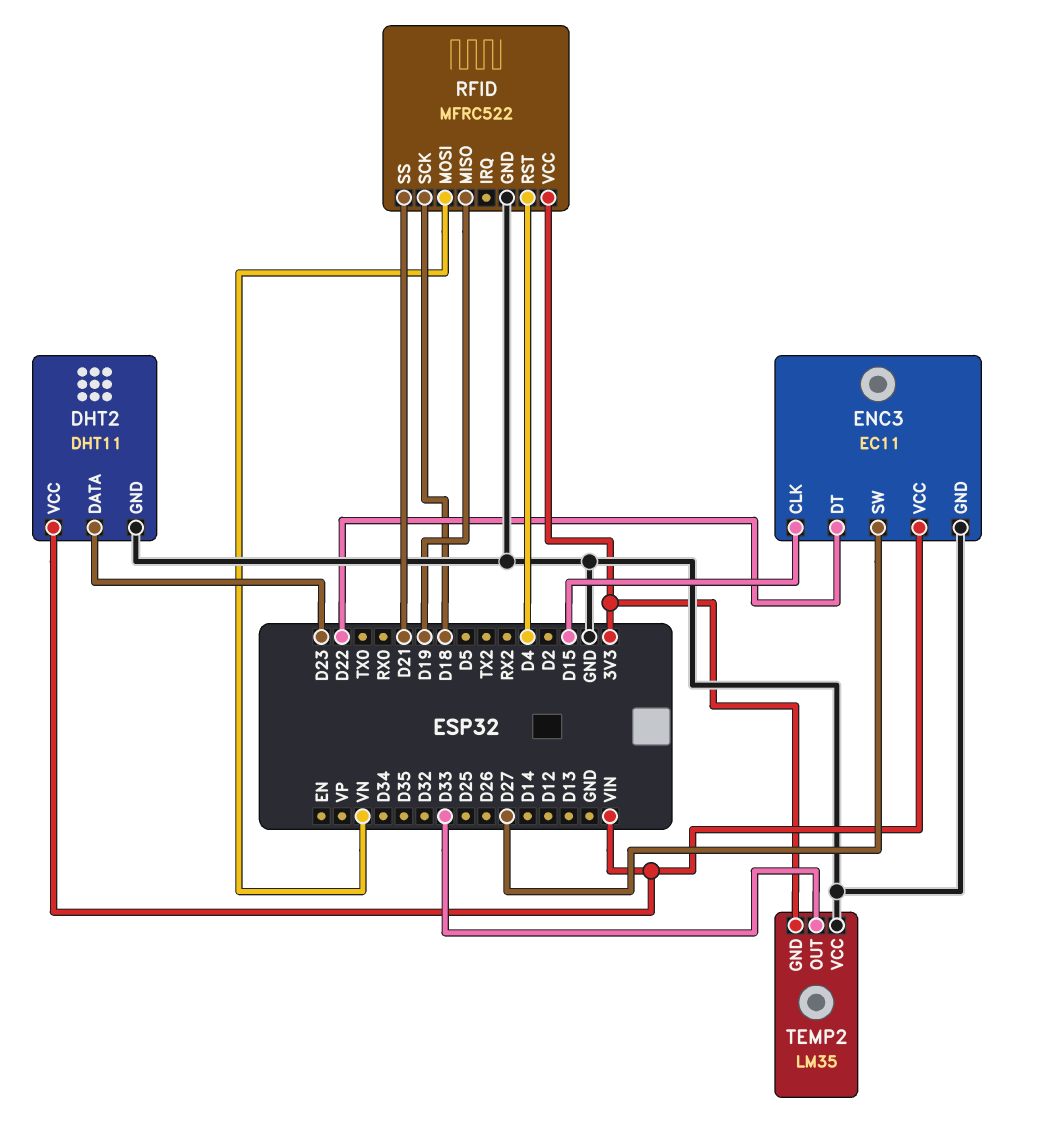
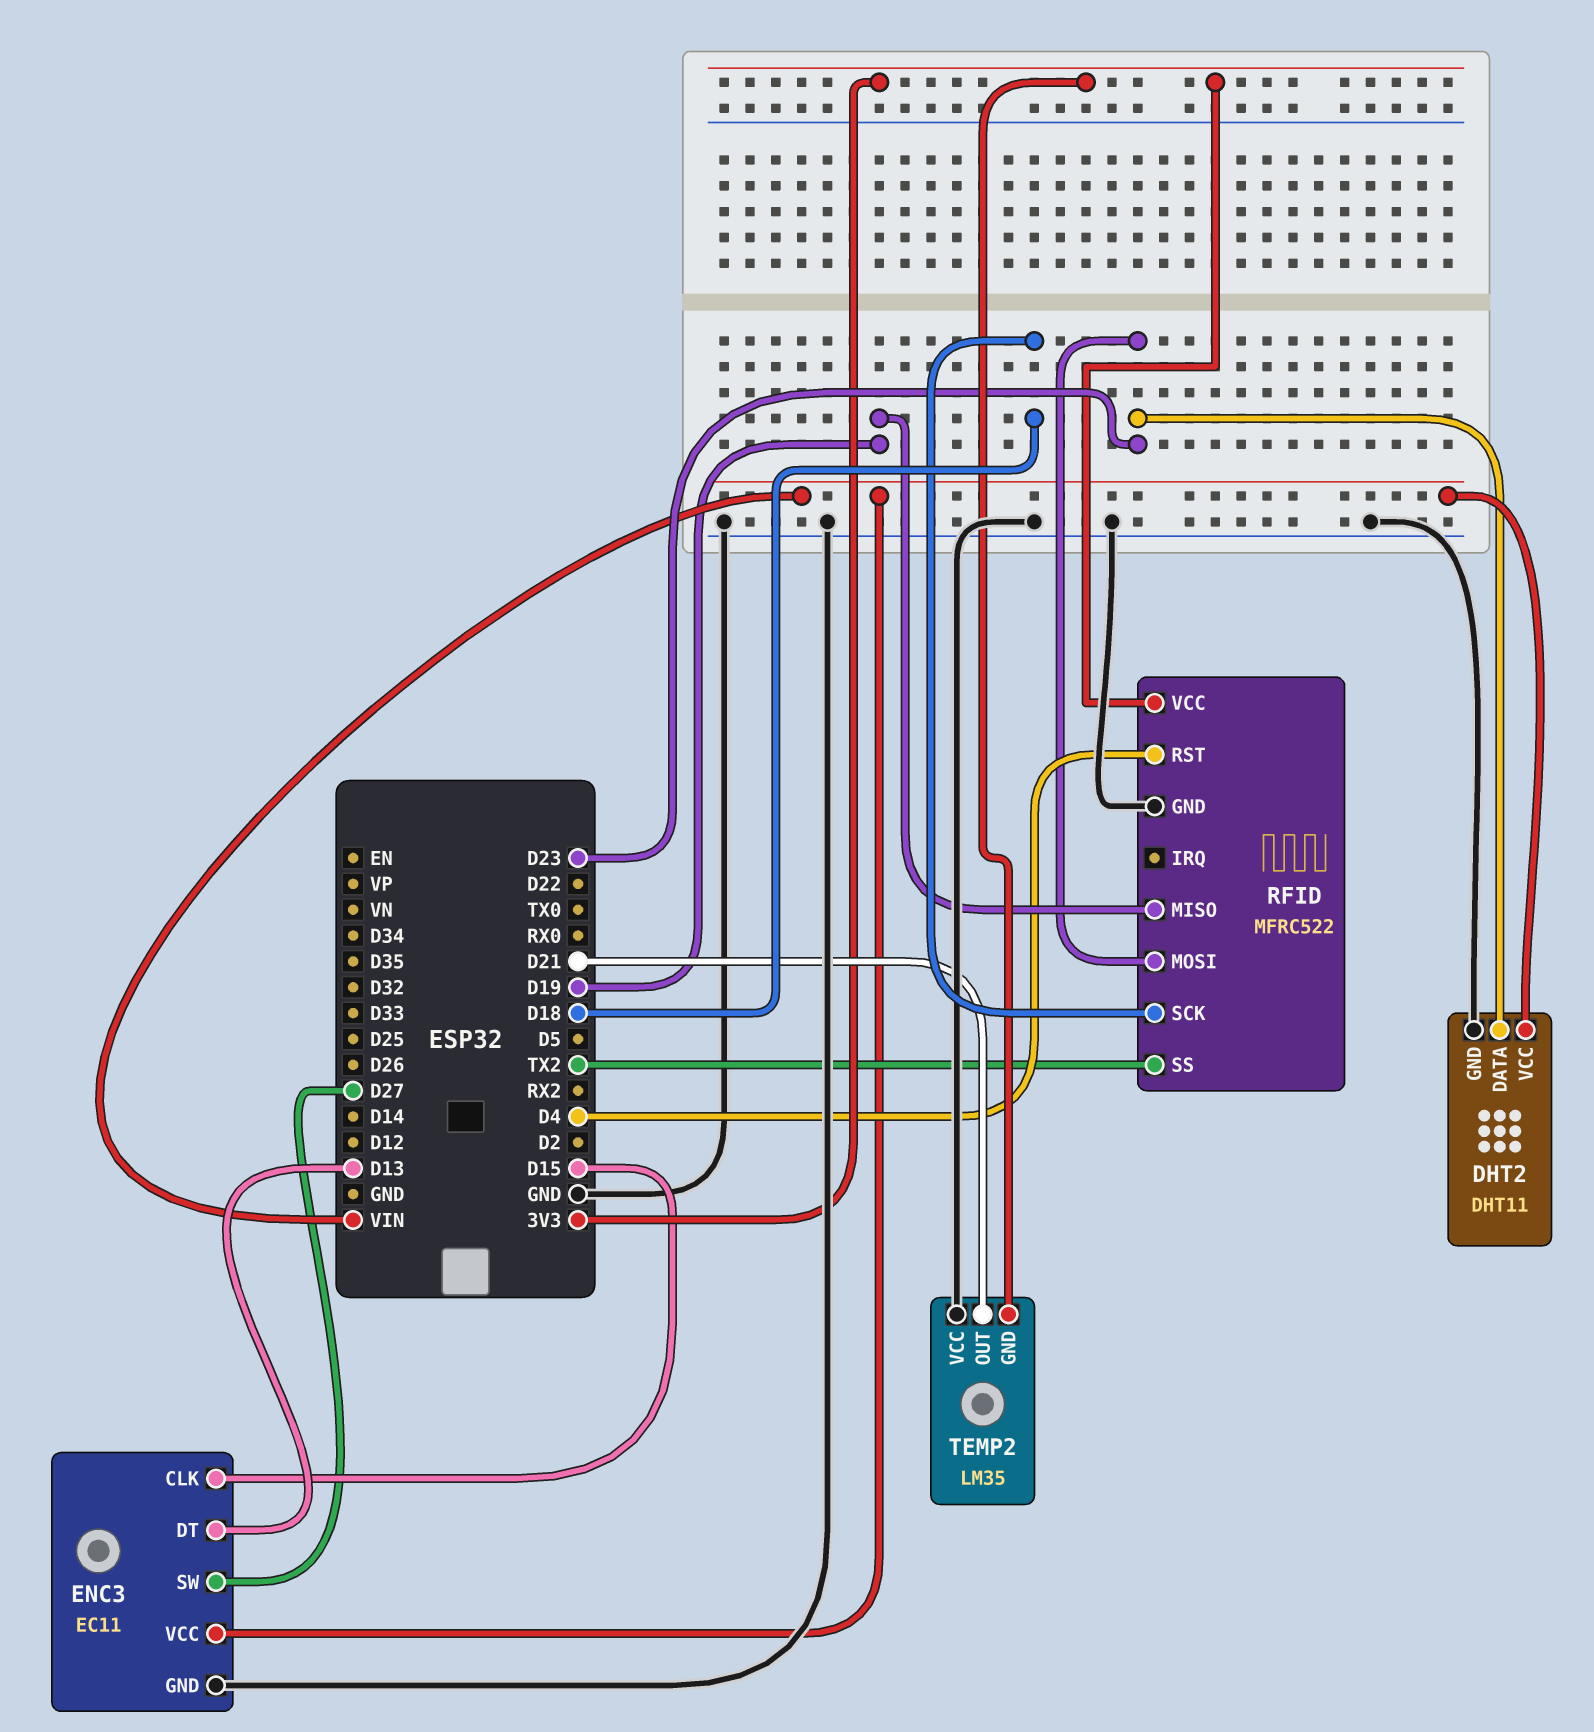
ENC3 pin DT: D22 -> D13
RFID pin MOSI: VN -> D23
RFID pin SS: D21 -> TX2
TEMP2 pin OUT: D33 -> D21

